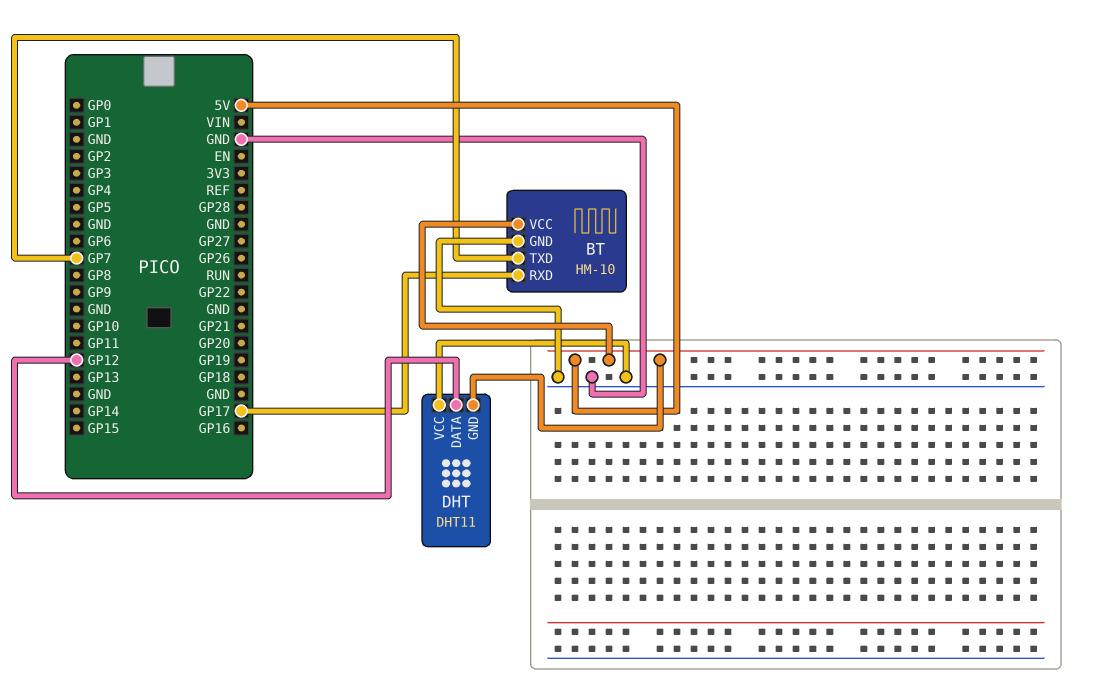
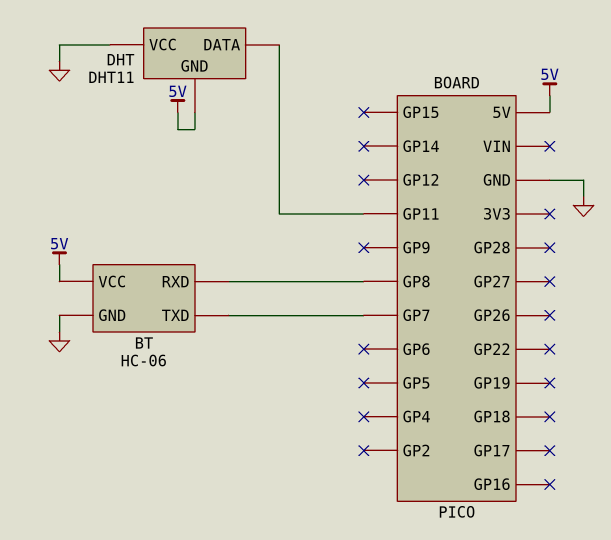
BT: HM-10 -> HC-06
BT pin RXD: GP17 -> GP8
DHT pin DATA: GP12 -> GP11

